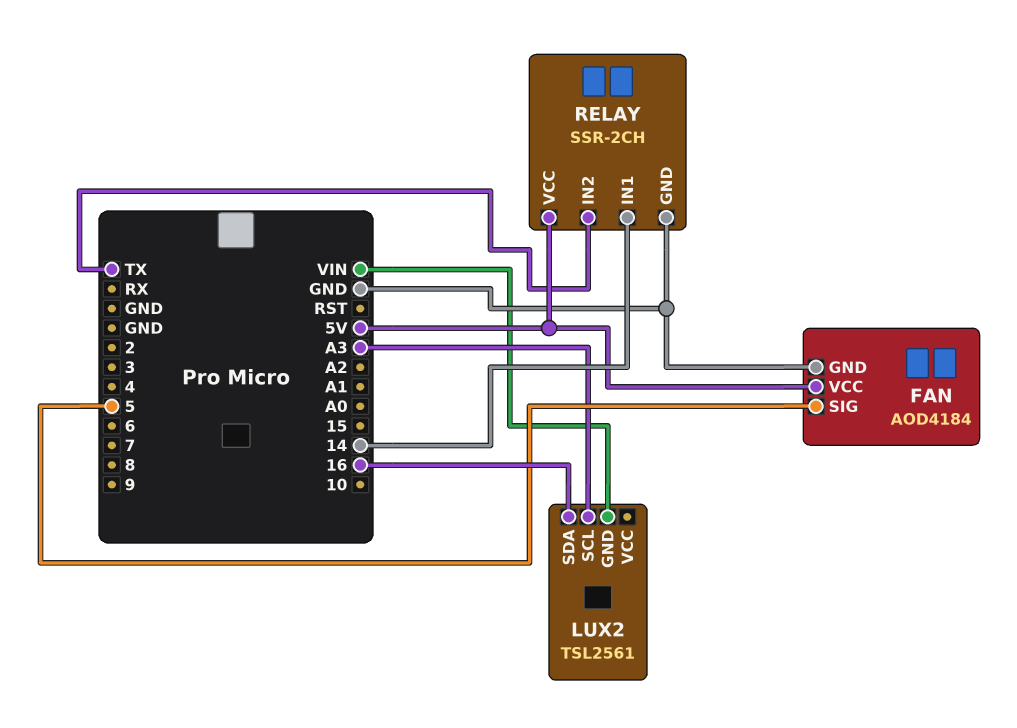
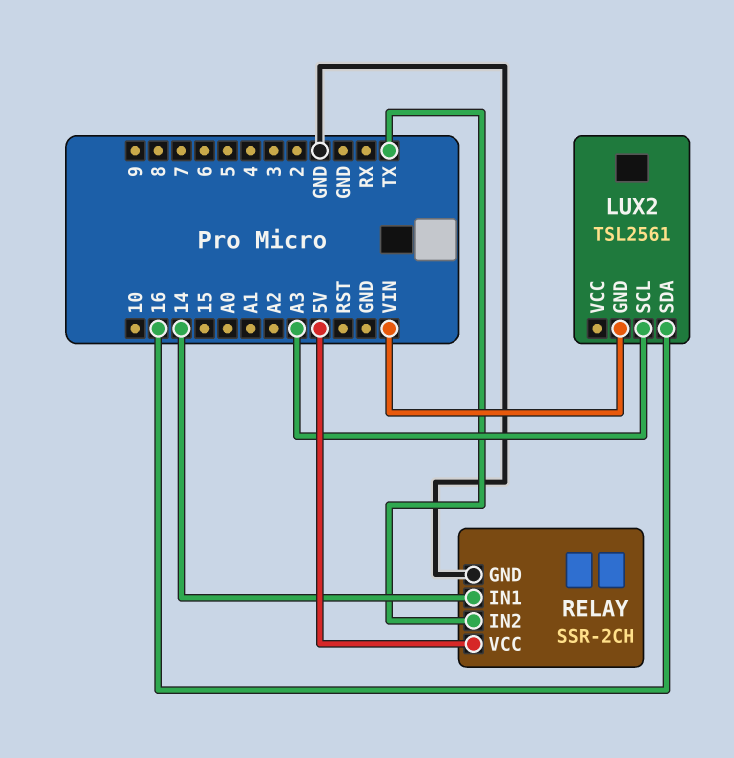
FAN: AOD4184 -> none
FAN pin GND: GND -> none
FAN pin SIG: 5 -> none
FAN pin VCC: 5V -> none

